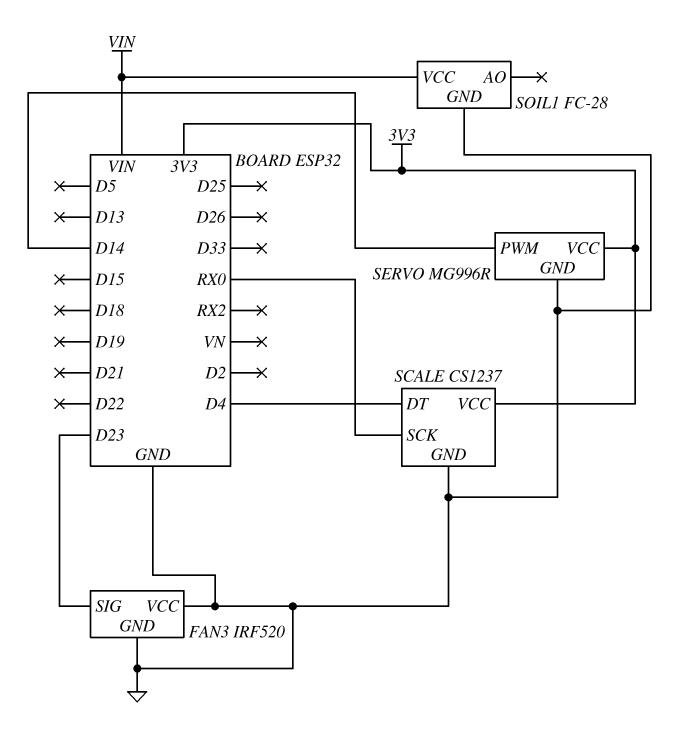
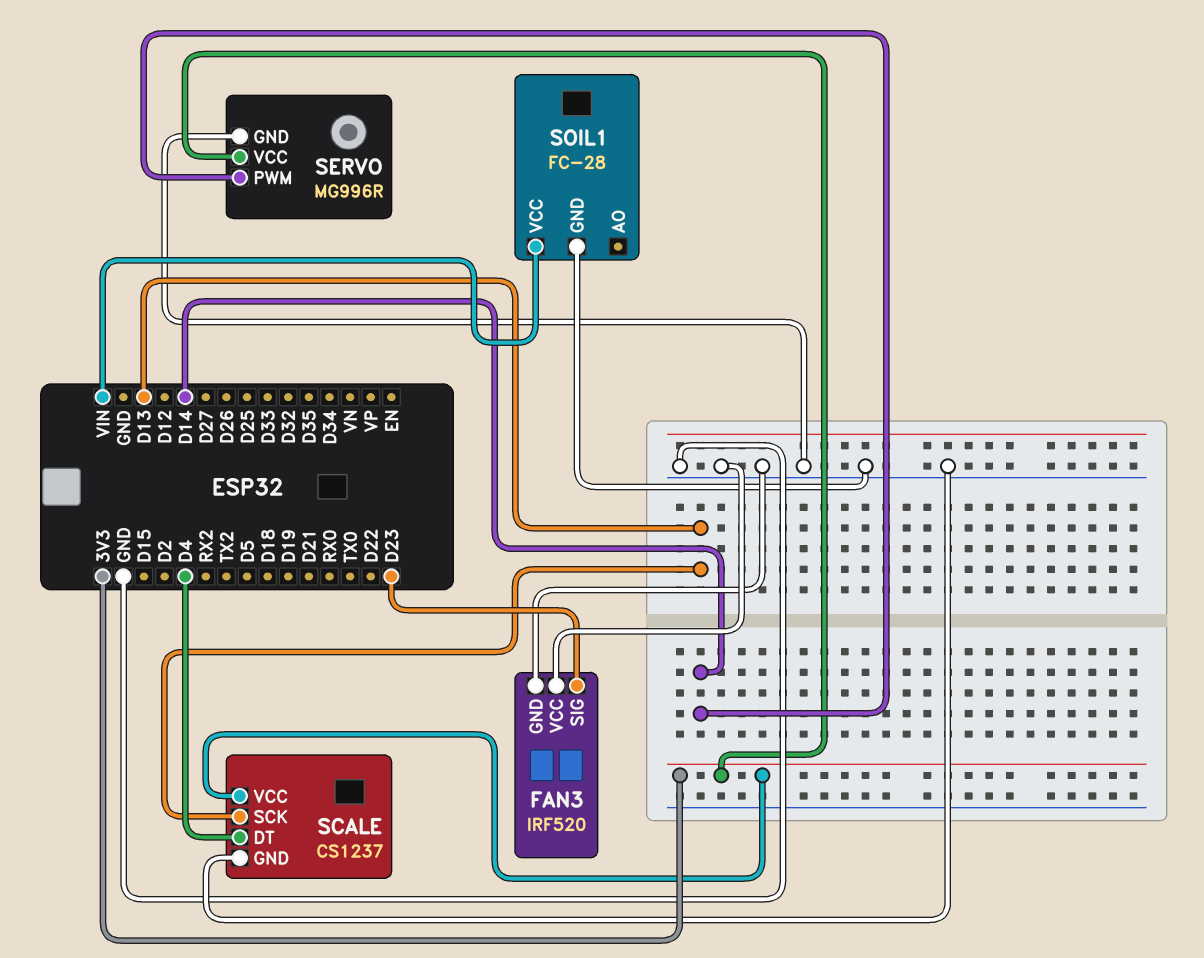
SCALE pin SCK: RX0 -> D13

